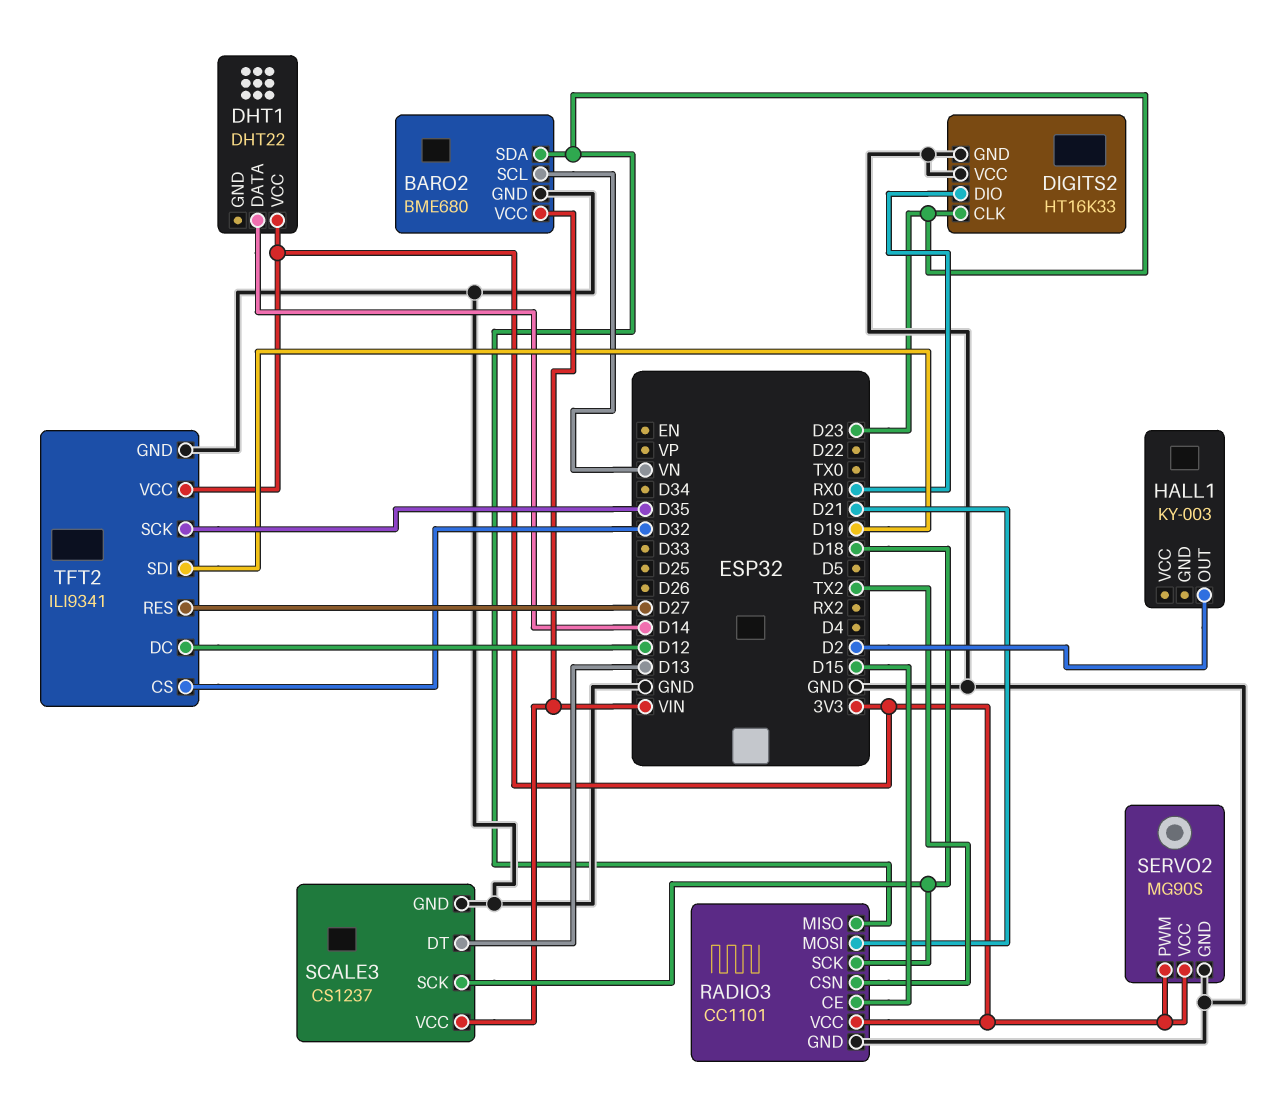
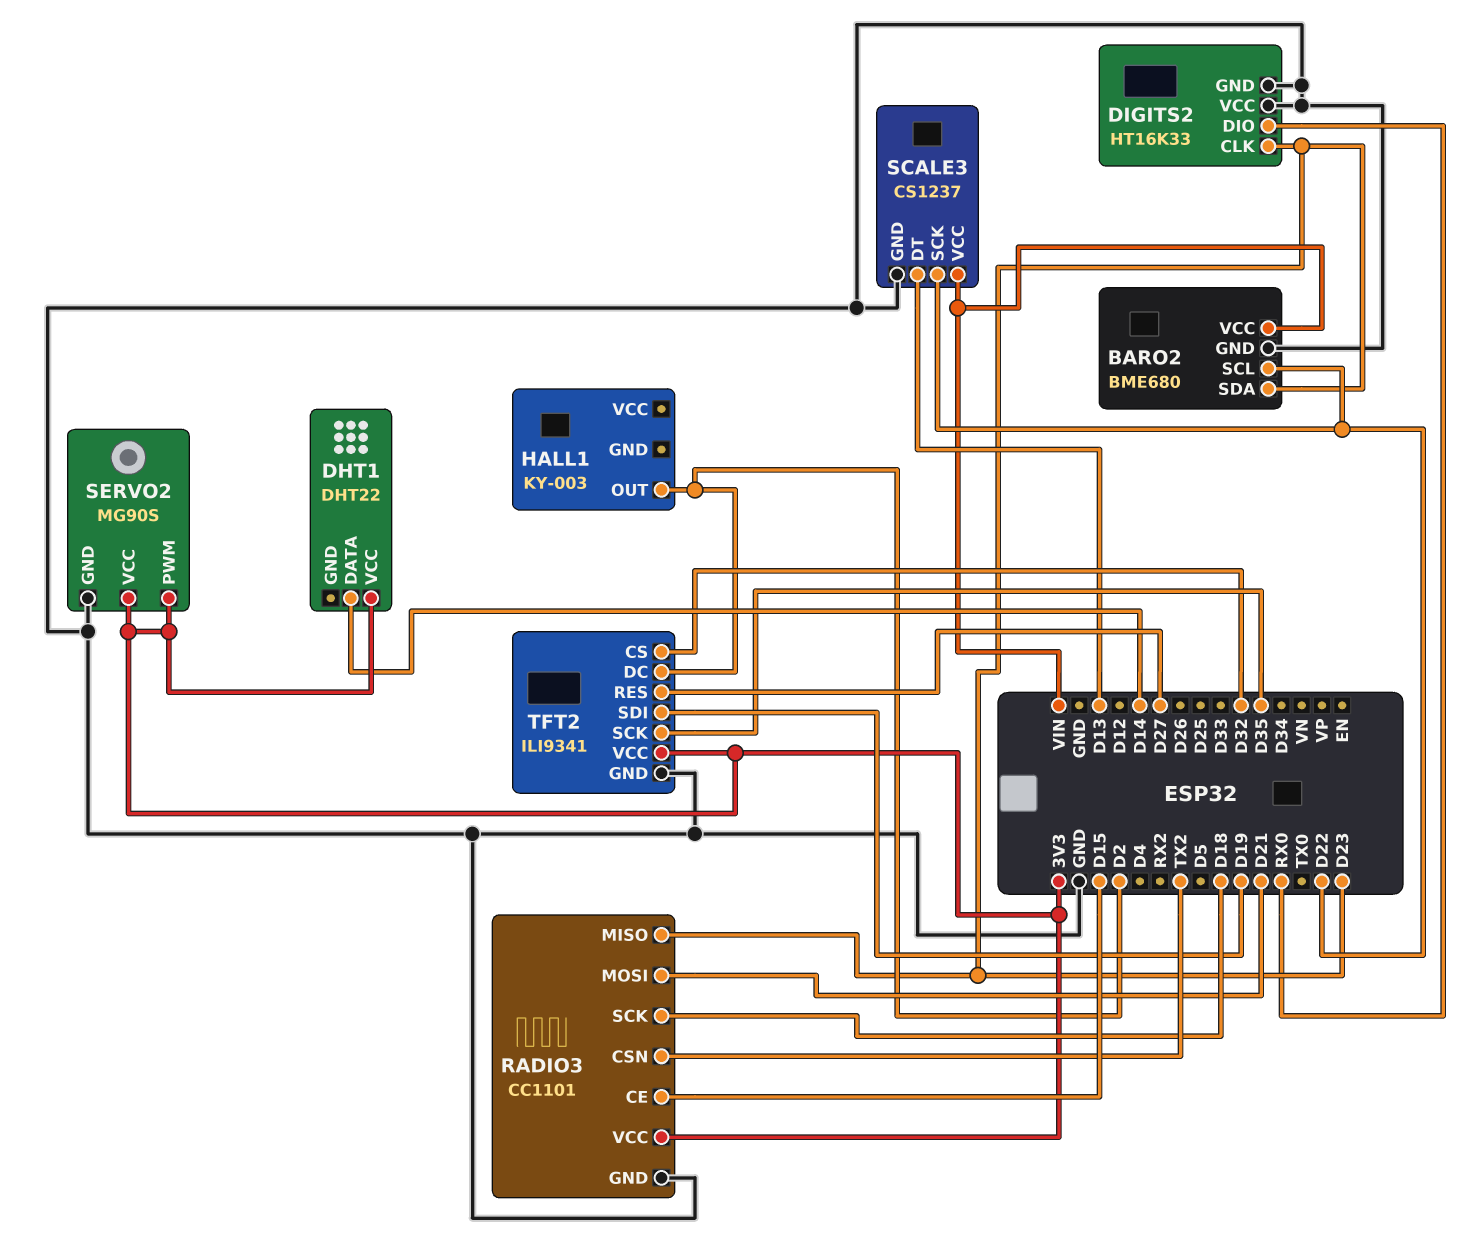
BARO2 pin SCL: VN -> D22
SCALE3 pin SCK: D18 -> D22
TFT2 pin DC: D12 -> D2

